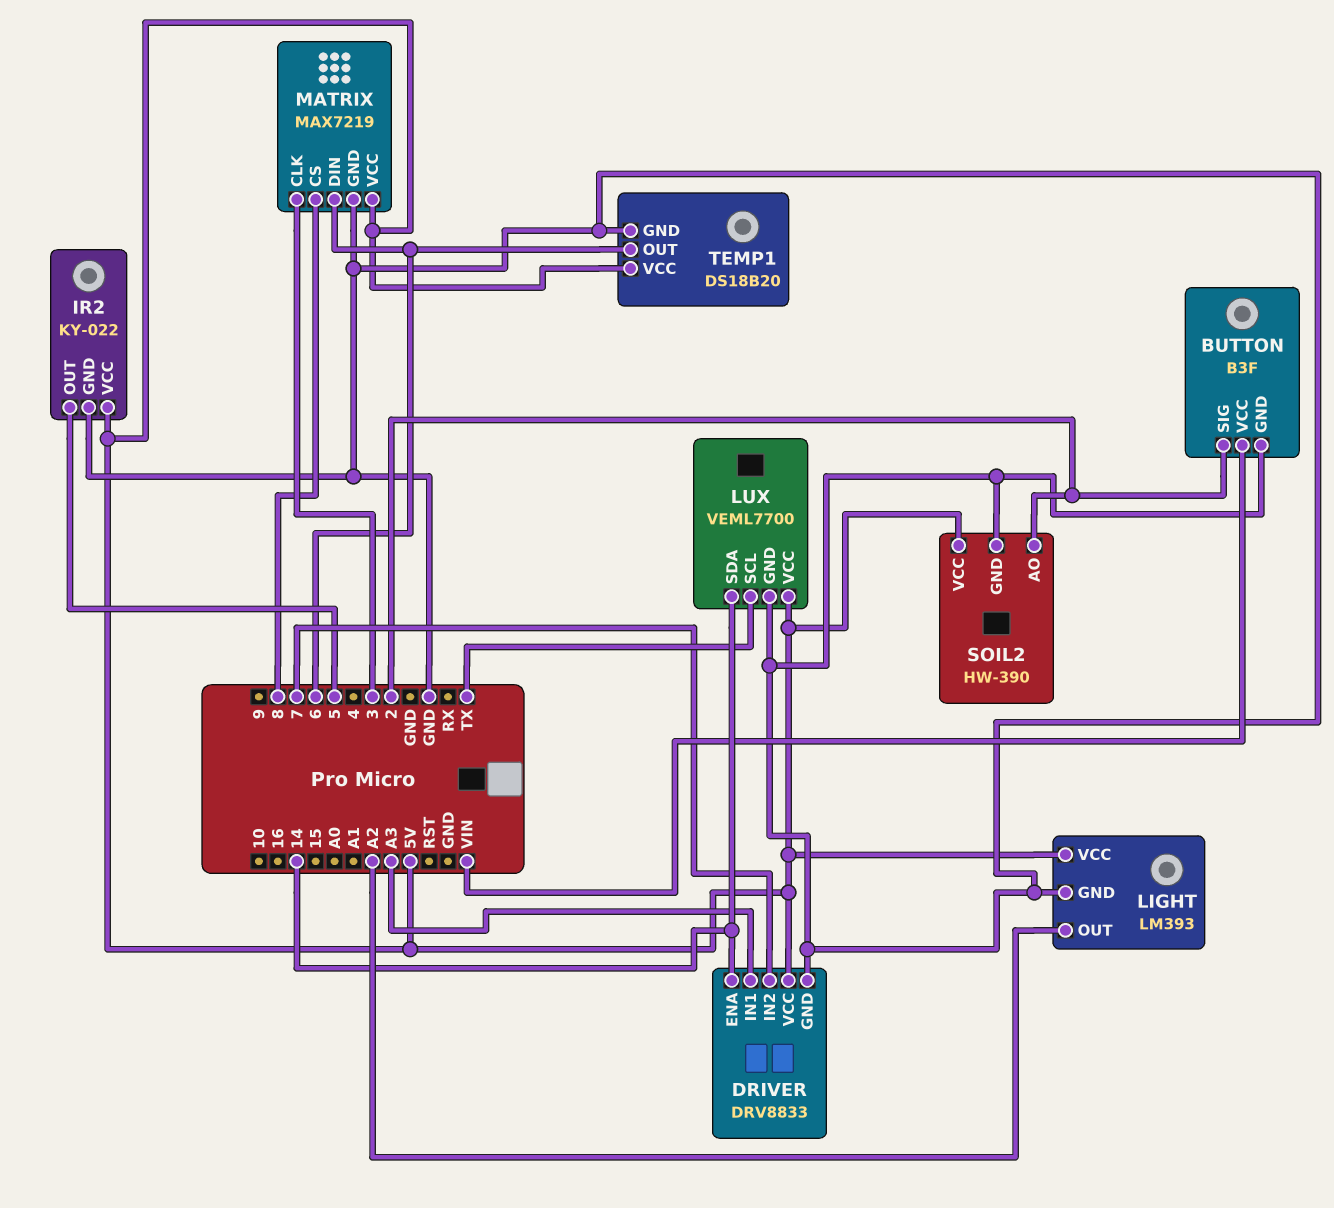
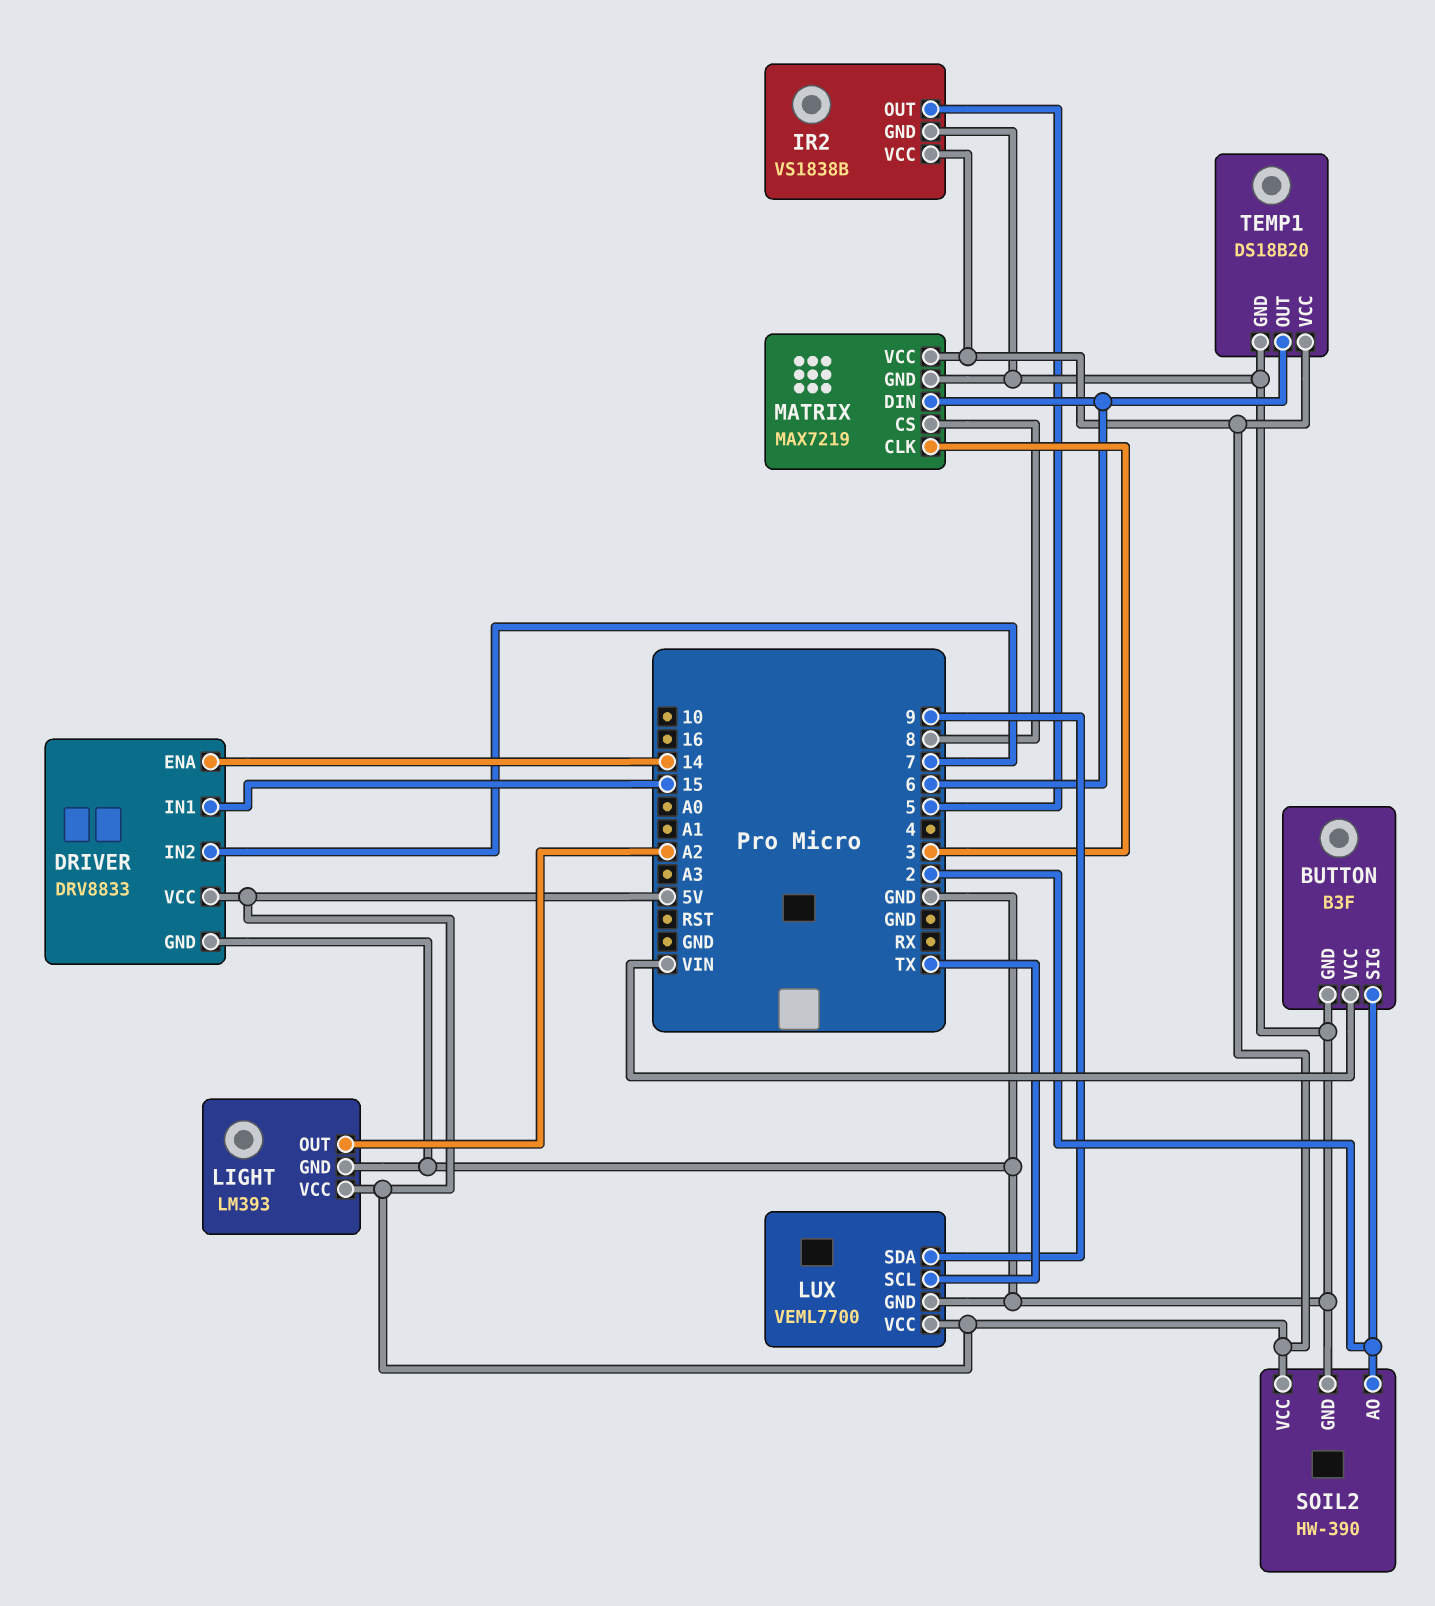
DRIVER pin IN1: A3 -> 15
IR2: KY-022 -> VS1838B
LUX pin SDA: 14 -> 9

